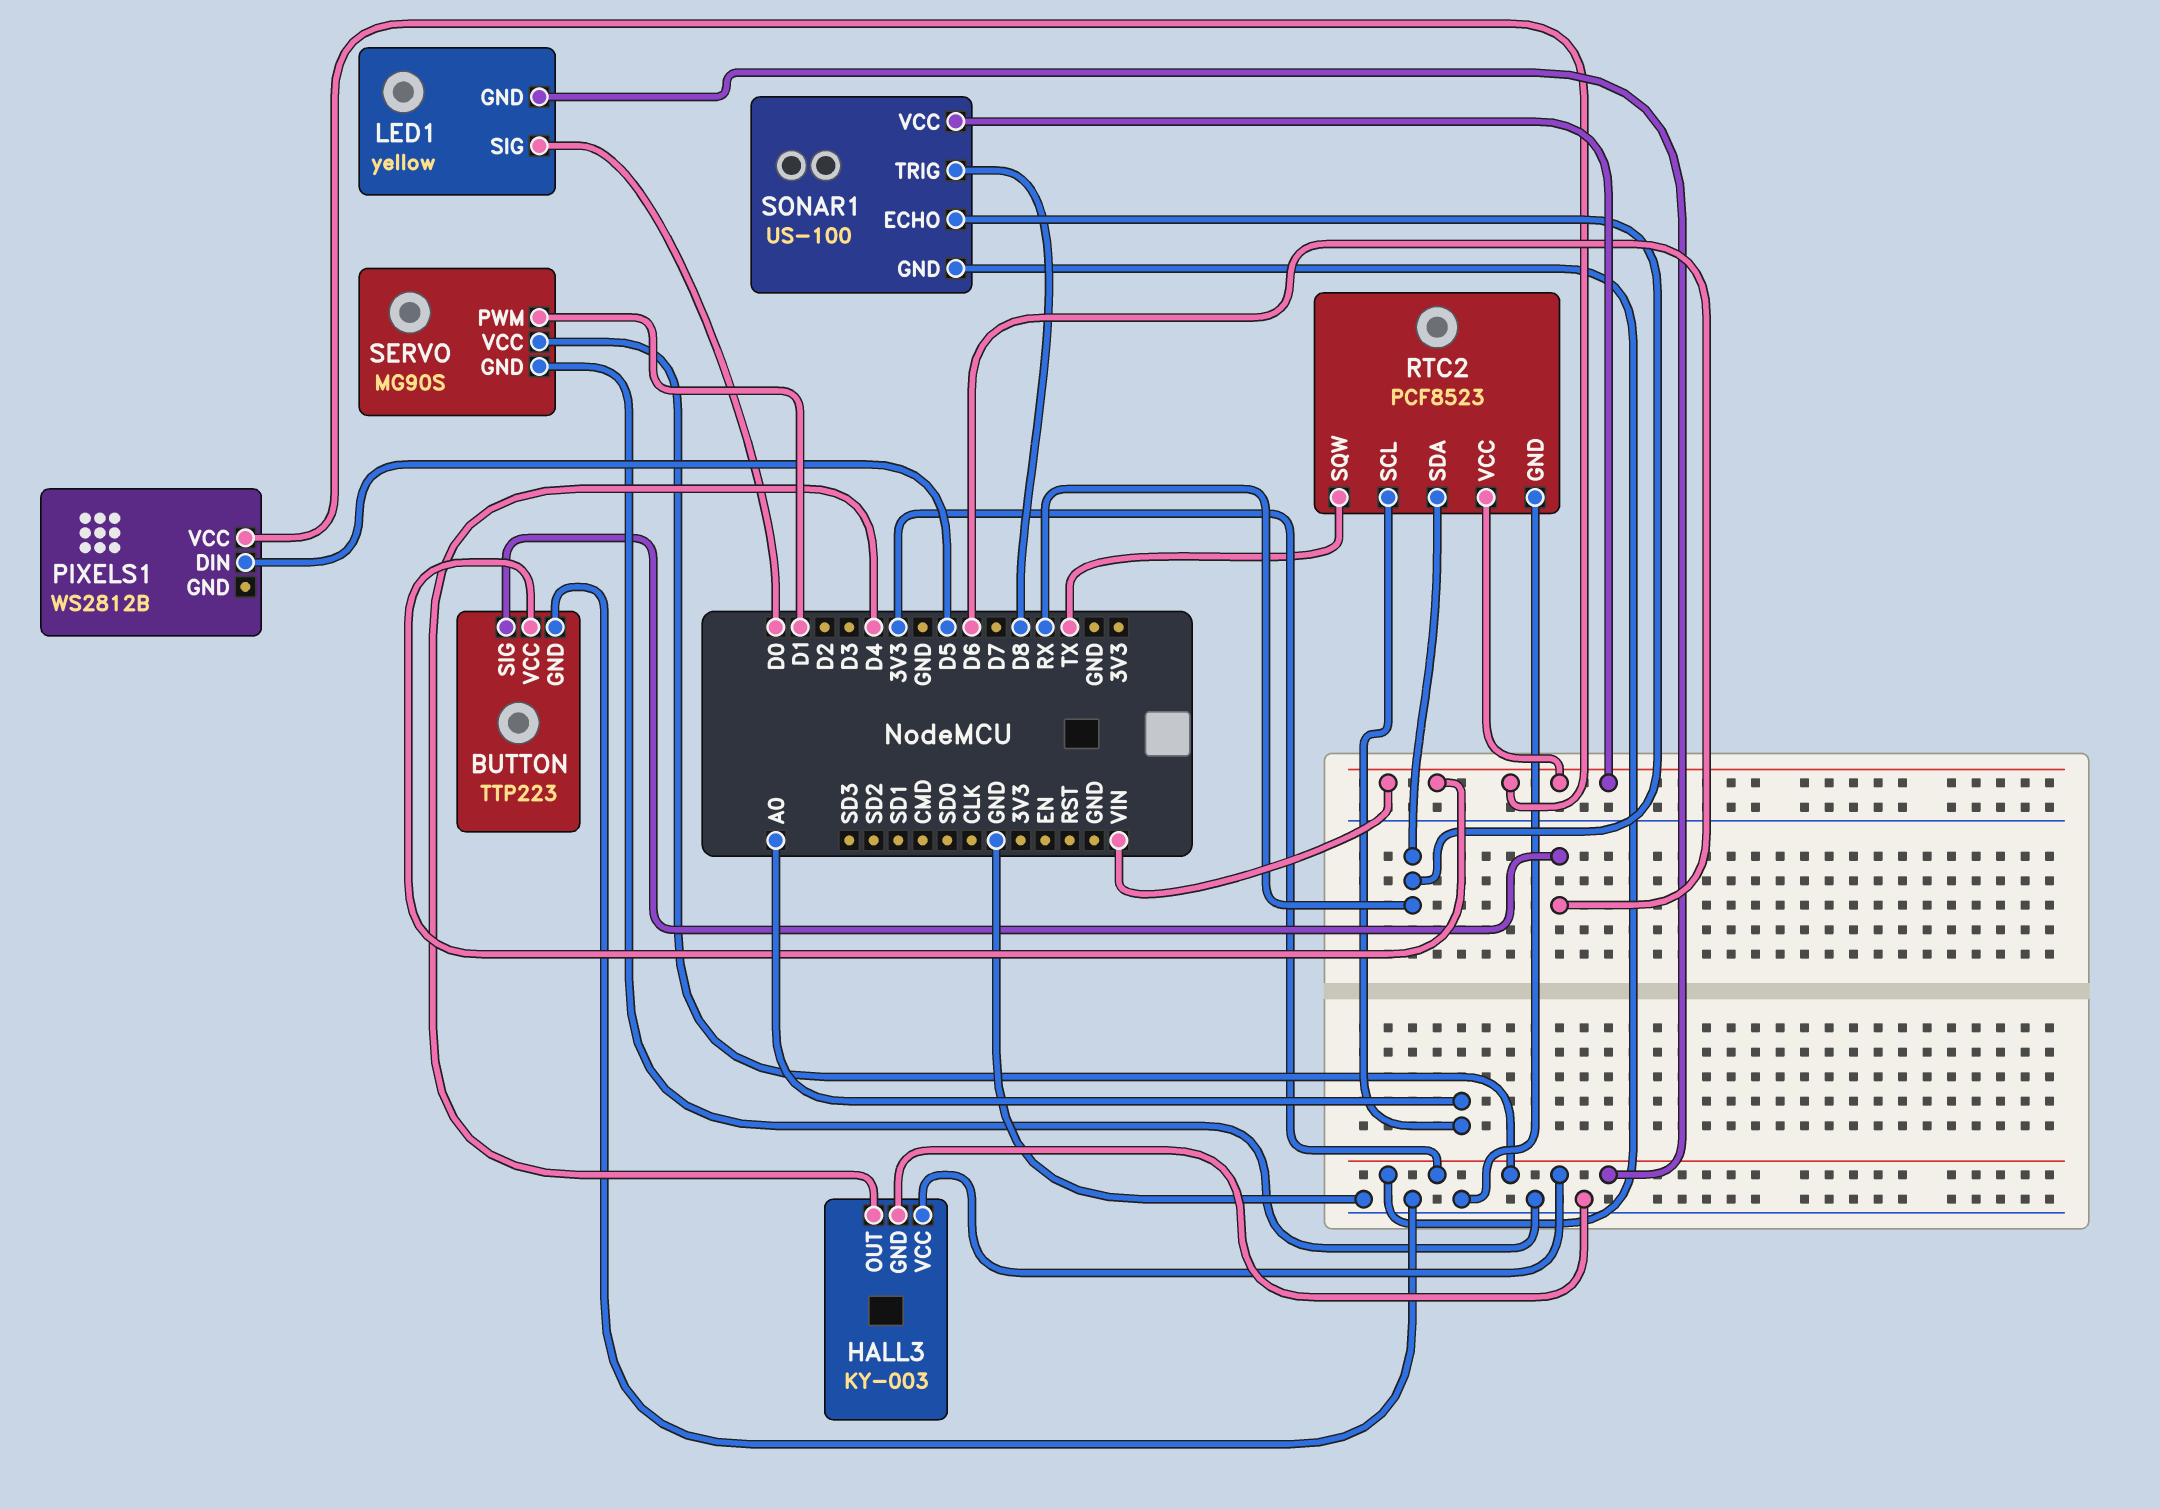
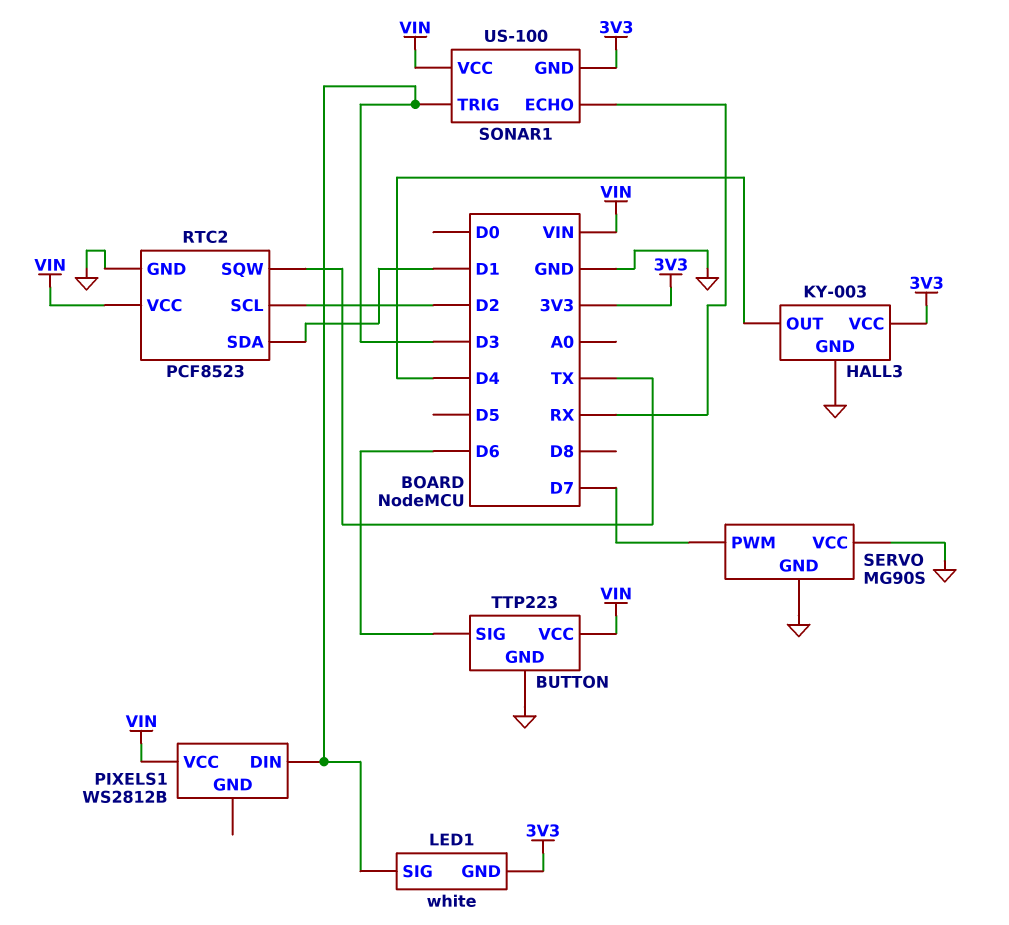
LED1: yellow -> white
LED1 pin SIG: D0 -> D3
PIXELS1 pin DIN: D5 -> D3
RTC2 pin SCL: A0 -> D2
RTC2 pin SDA: RX -> D1
SERVO pin PWM: D1 -> D7
SERVO pin VCC: 3V3 -> GND
SONAR1 pin TRIG: D8 -> D3

